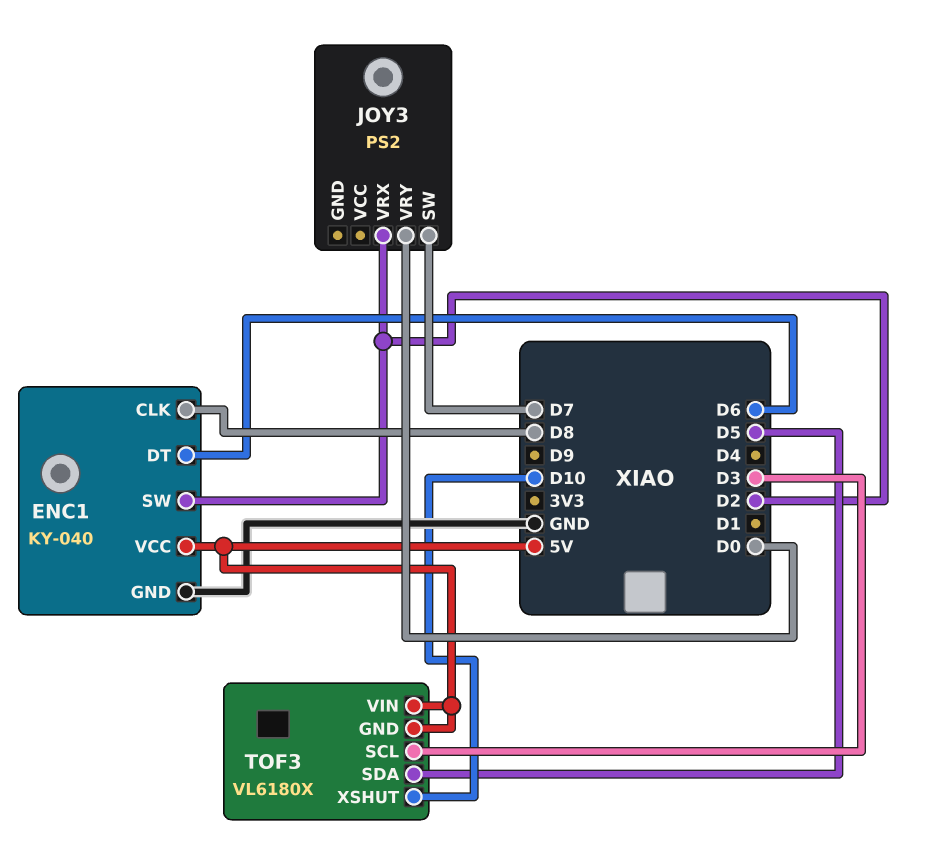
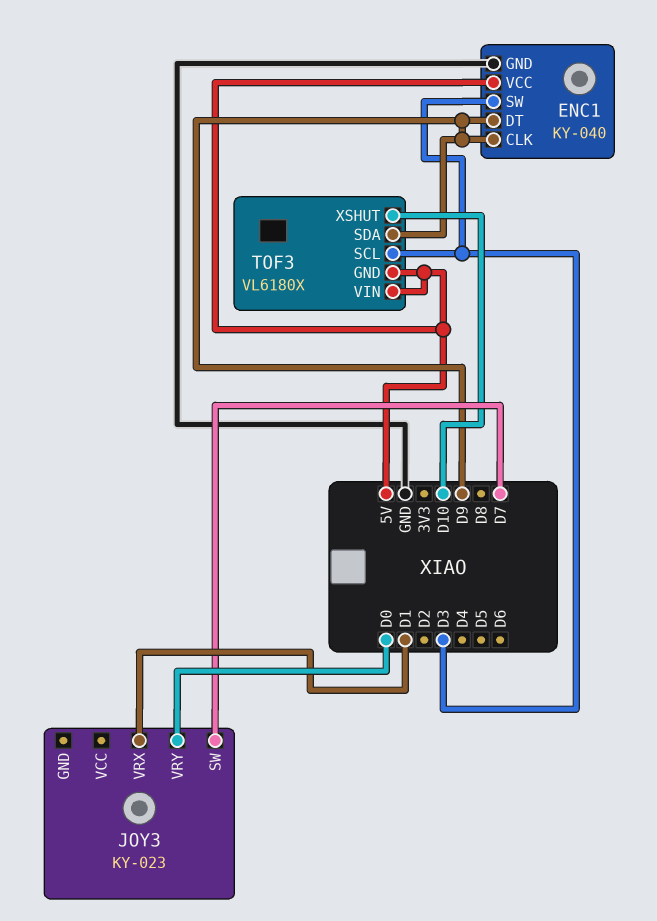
ENC1 pin CLK: D8 -> D9
ENC1 pin DT: D6 -> D9
ENC1 pin SW: D2 -> D3
JOY3: PS2 -> KY-023
JOY3 pin VRX: D2 -> D1
TOF3 pin SDA: D5 -> D9

